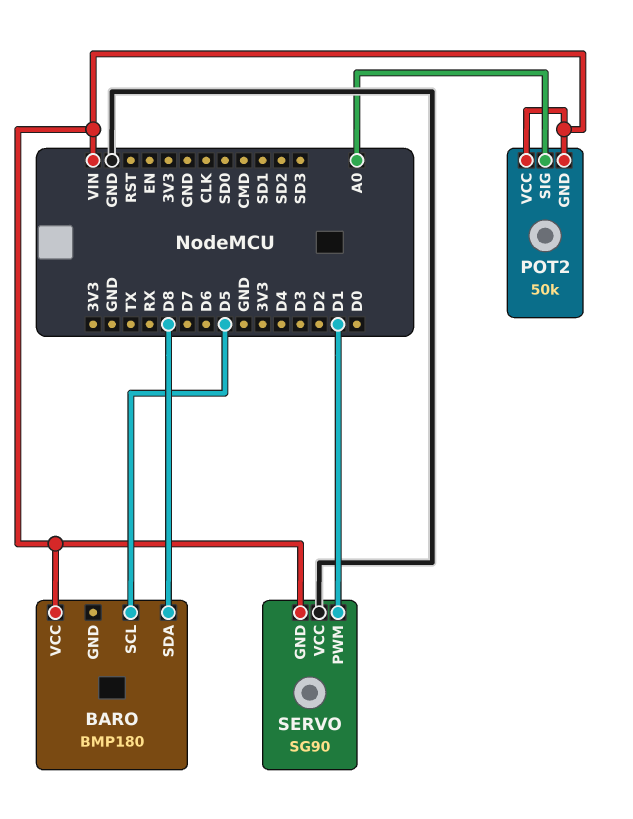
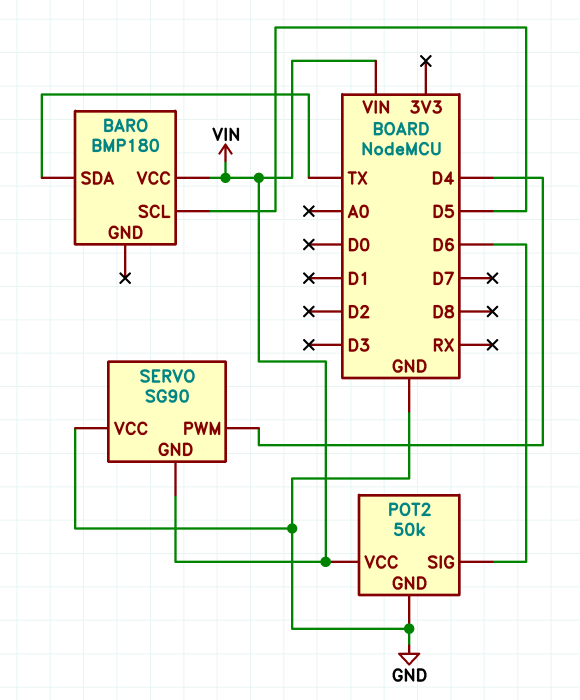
BARO pin SDA: D8 -> TX
POT2 pin GND: VIN -> GND
POT2 pin SIG: A0 -> D6
SERVO pin PWM: D1 -> D4

